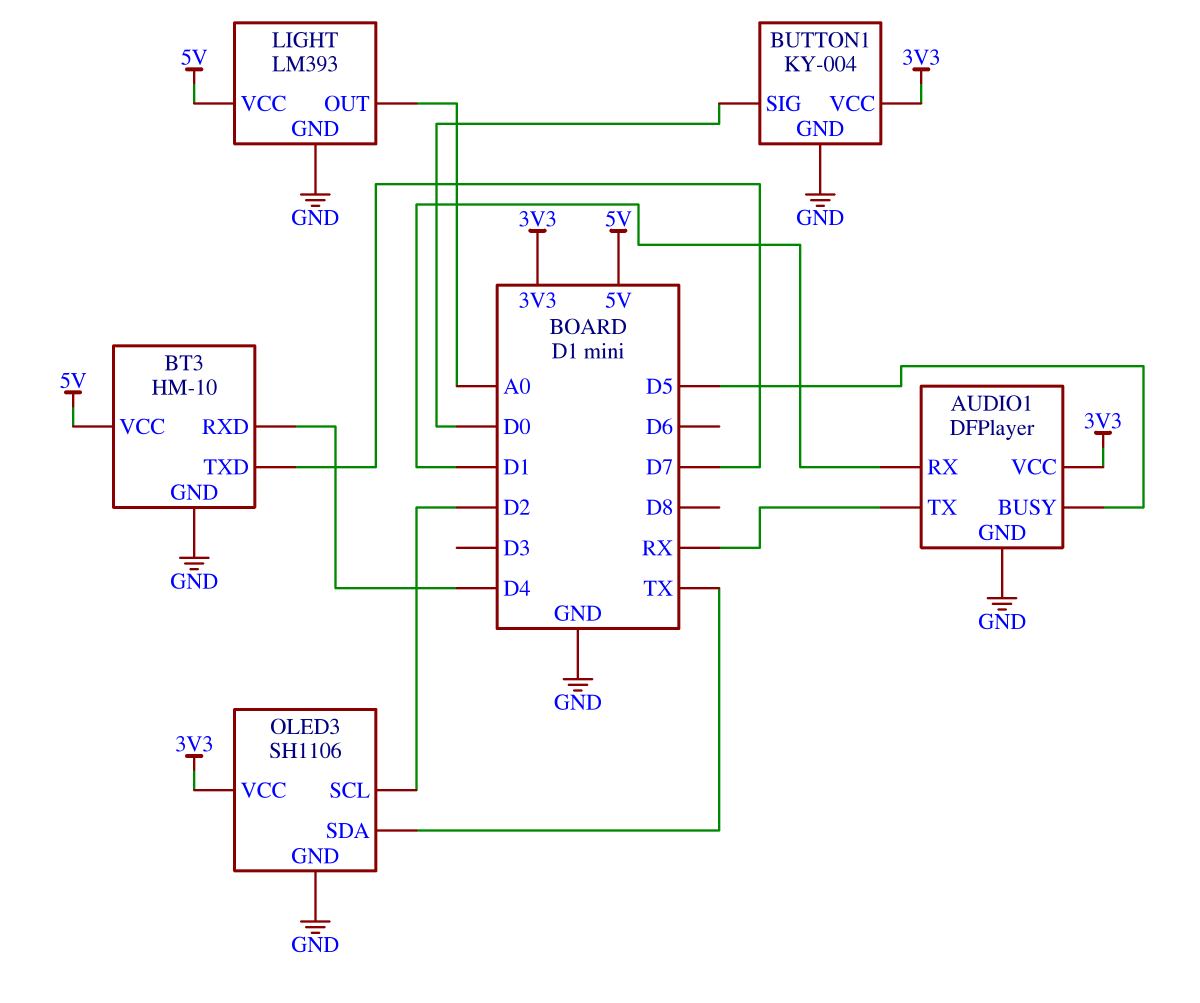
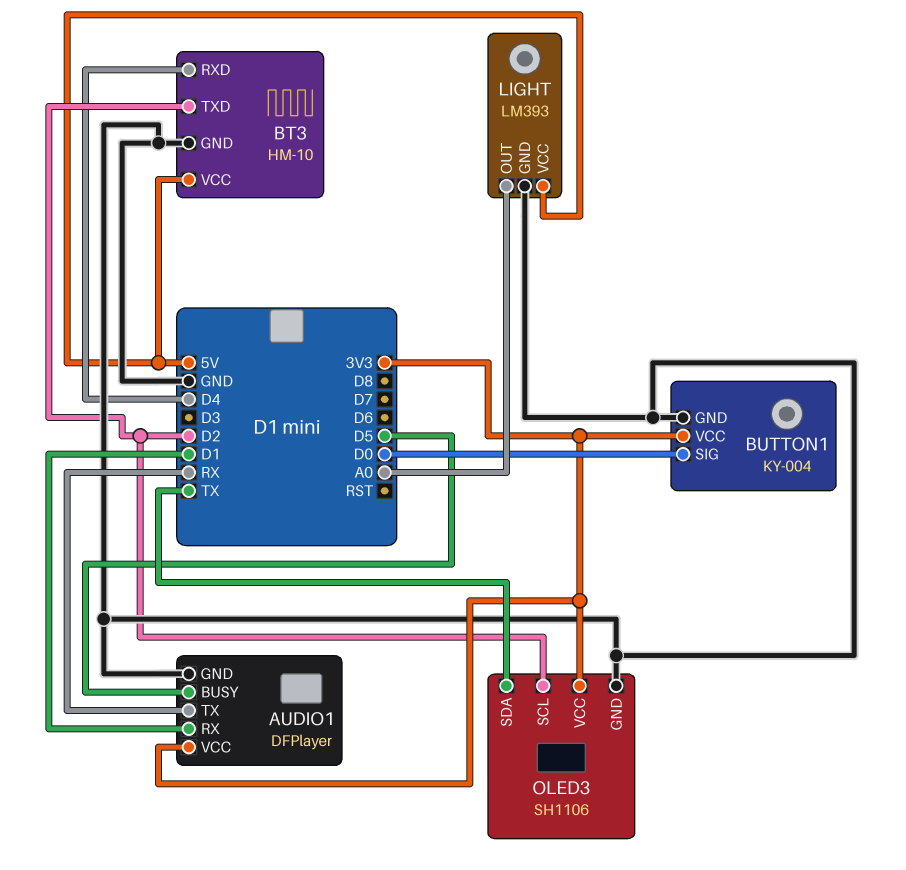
BT3 pin TXD: D7 -> D2

